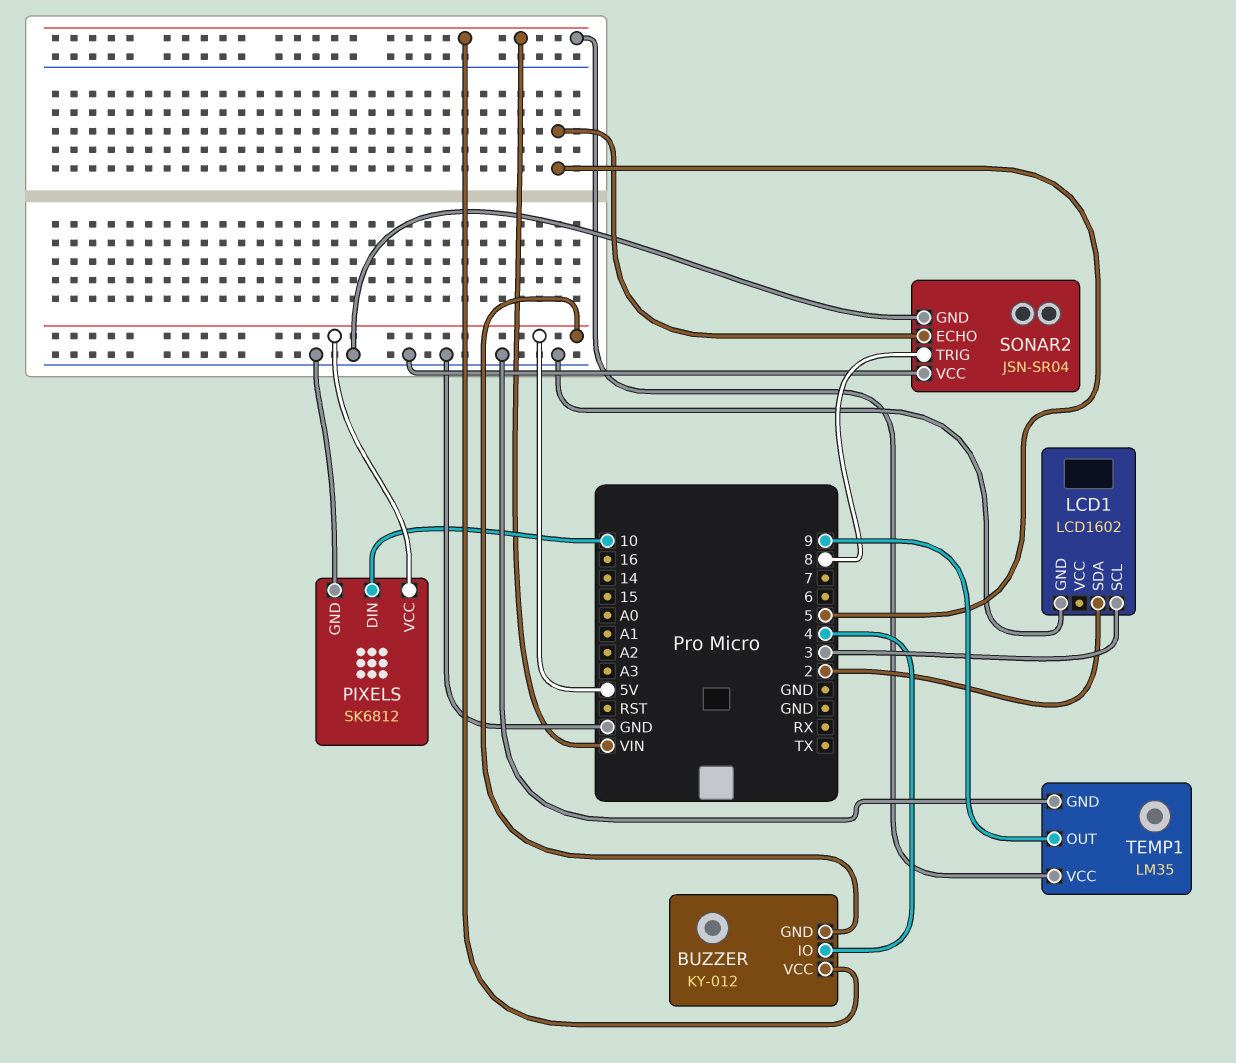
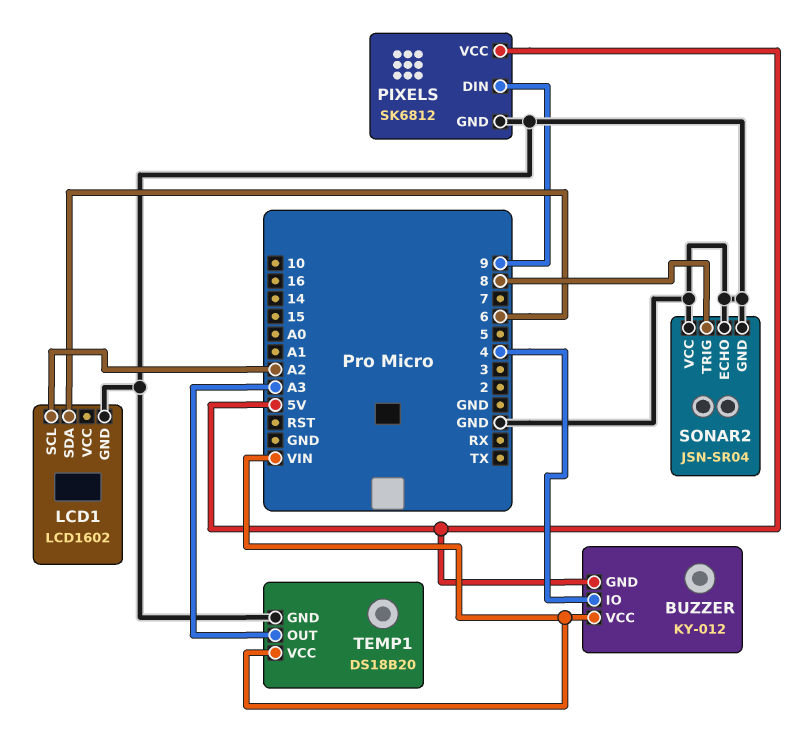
LCD1 pin SCL: 3 -> A2
LCD1 pin SDA: 2 -> 6
PIXELS pin DIN: 10 -> 9
SONAR2 pin ECHO: 5 -> GND
TEMP1: LM35 -> DS18B20
TEMP1 pin OUT: 9 -> A3

